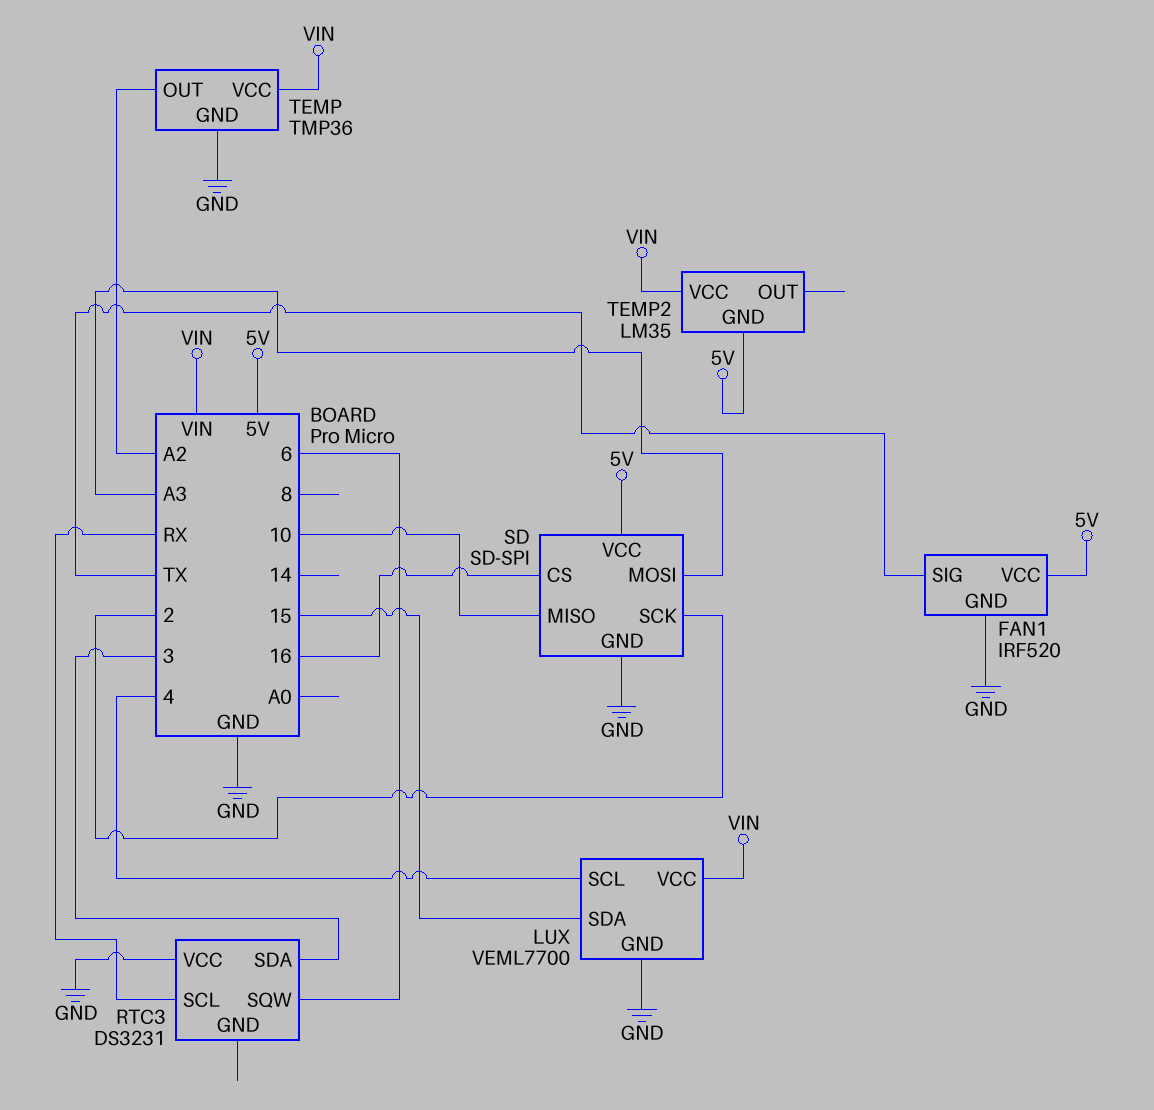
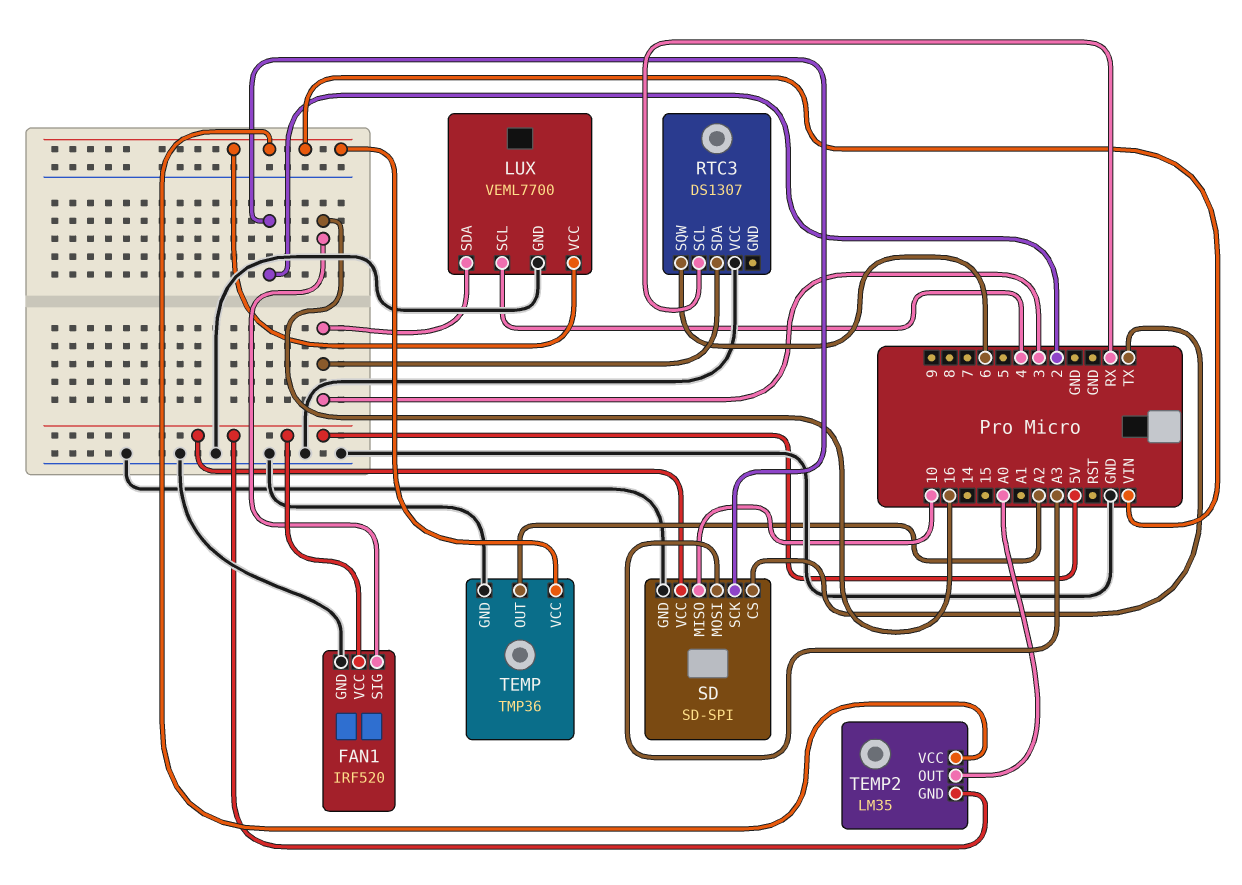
FAN1 pin SIG: TX -> 16
LUX pin SDA: 15 -> 3
RTC3: DS3231 -> DS1307
SD pin CS: 16 -> TX
TEMP2 pin OUT: none -> A0

